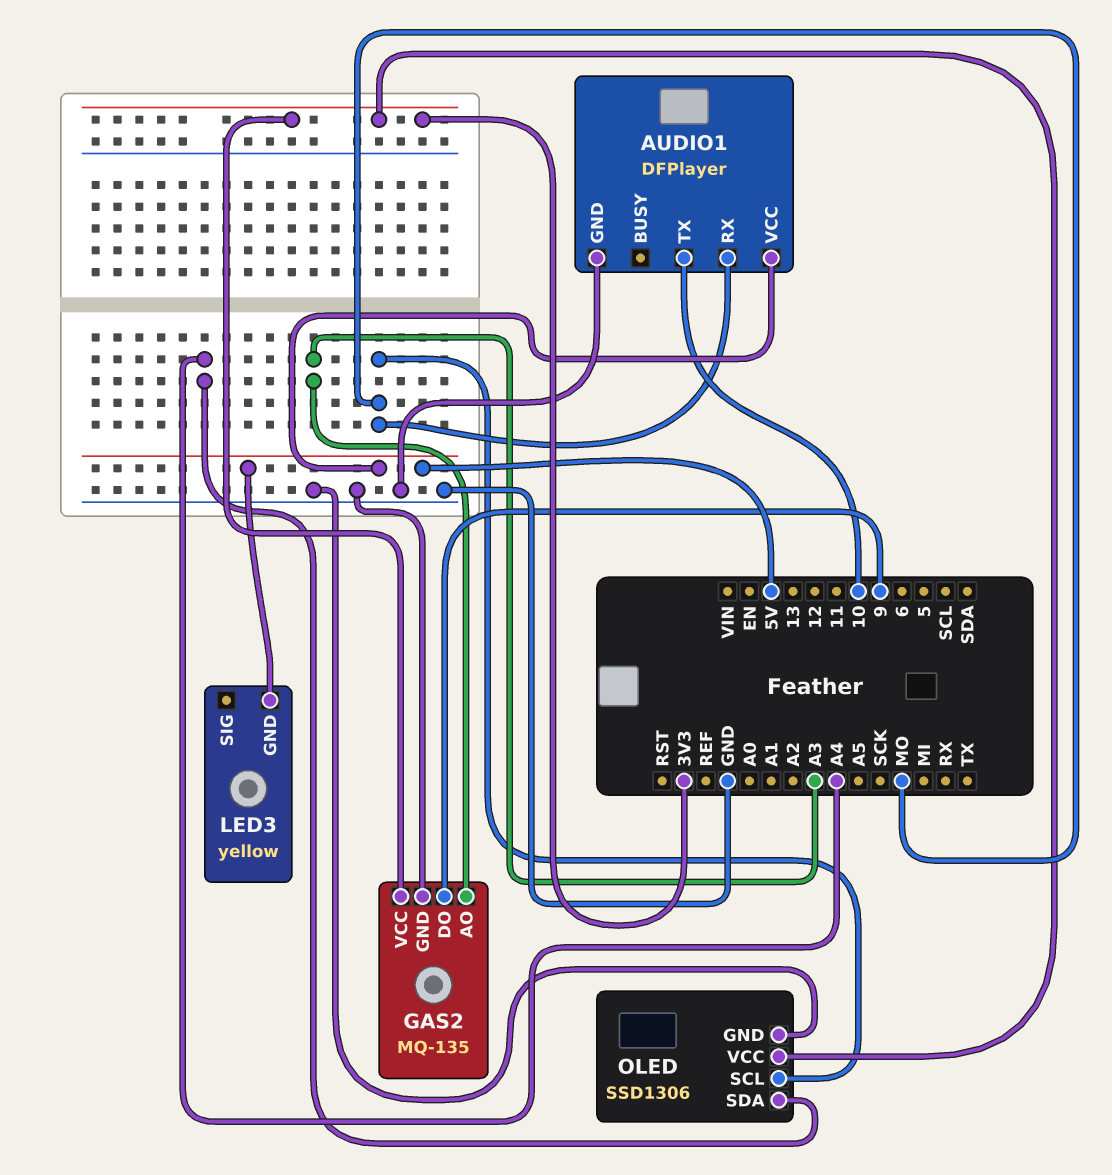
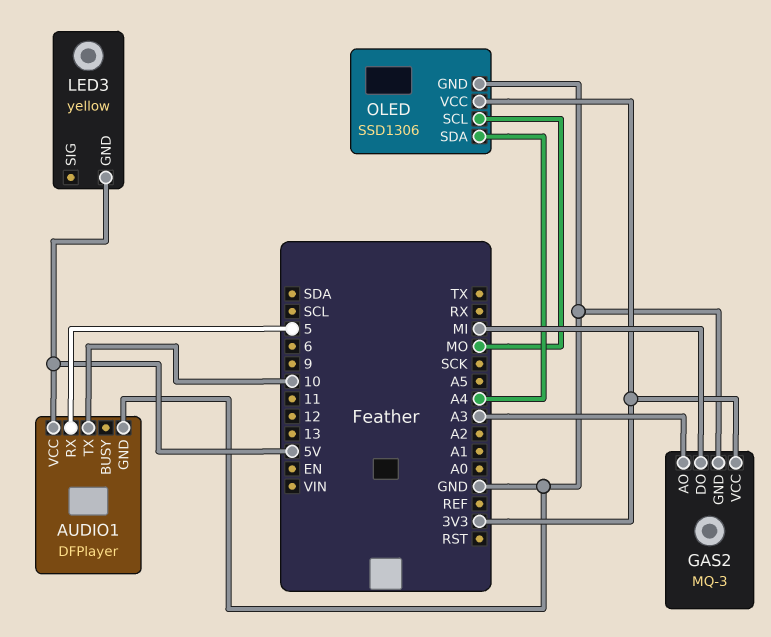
AUDIO1 pin RX: MO -> 5
GAS2: MQ-135 -> MQ-3
GAS2 pin DO: 9 -> MI

